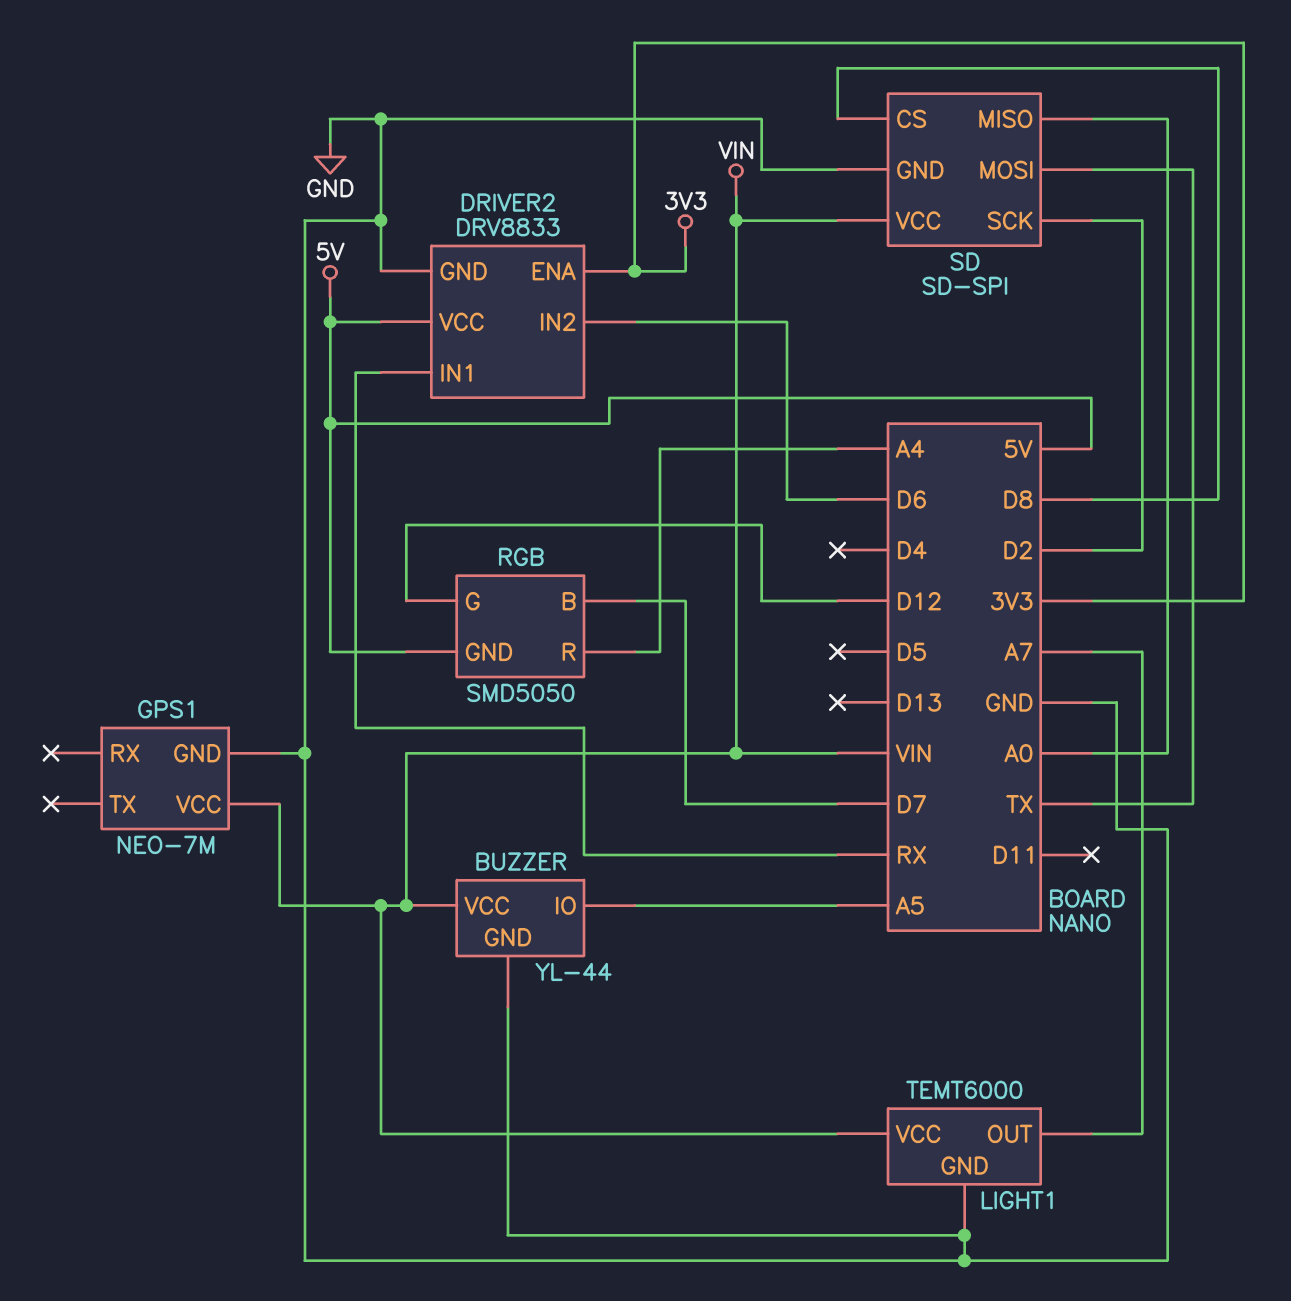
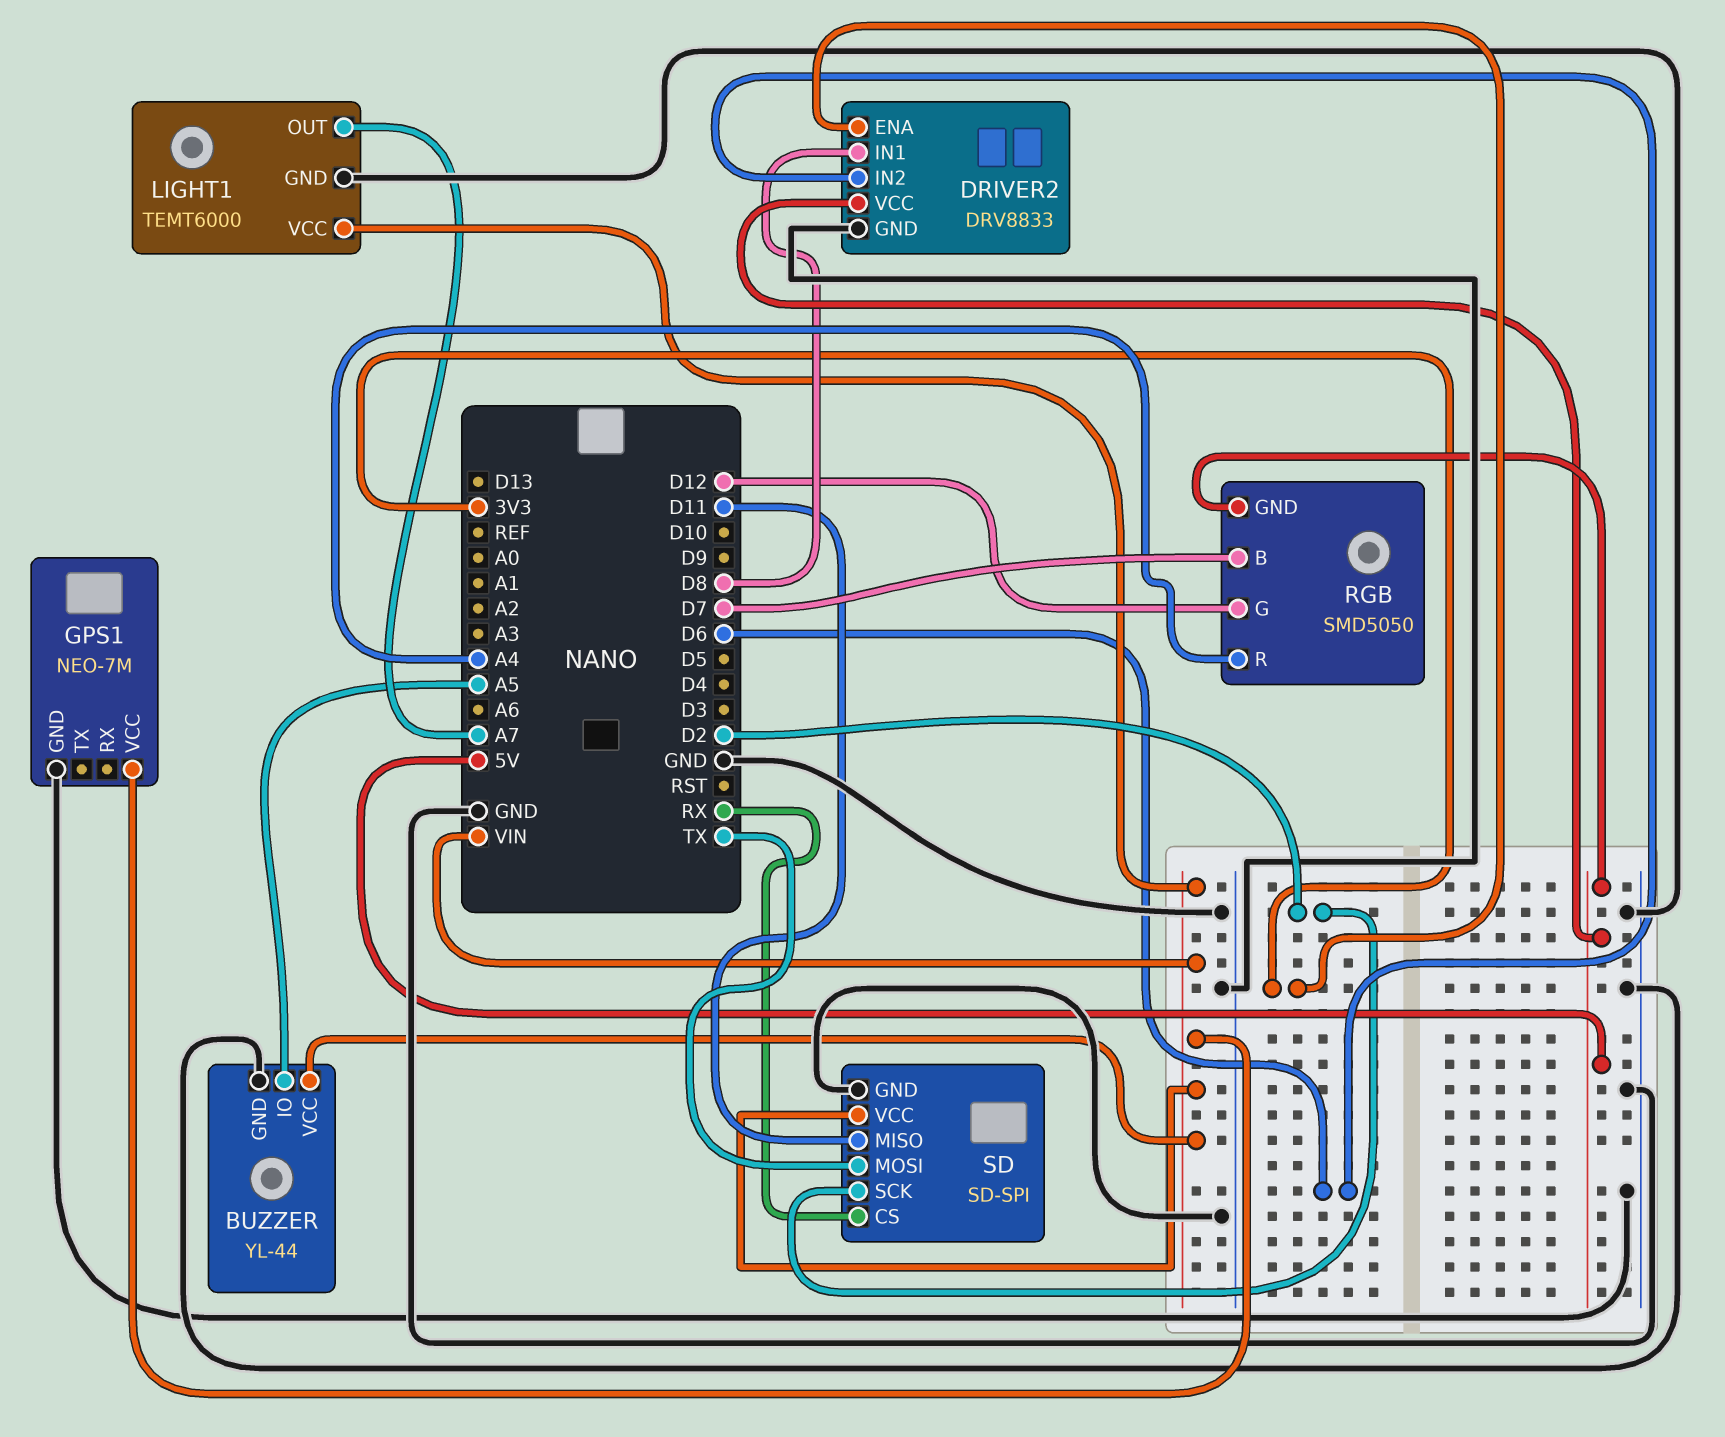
DRIVER2 pin IN1: RX -> D8
SD pin CS: D8 -> RX
SD pin MISO: A0 -> D11

